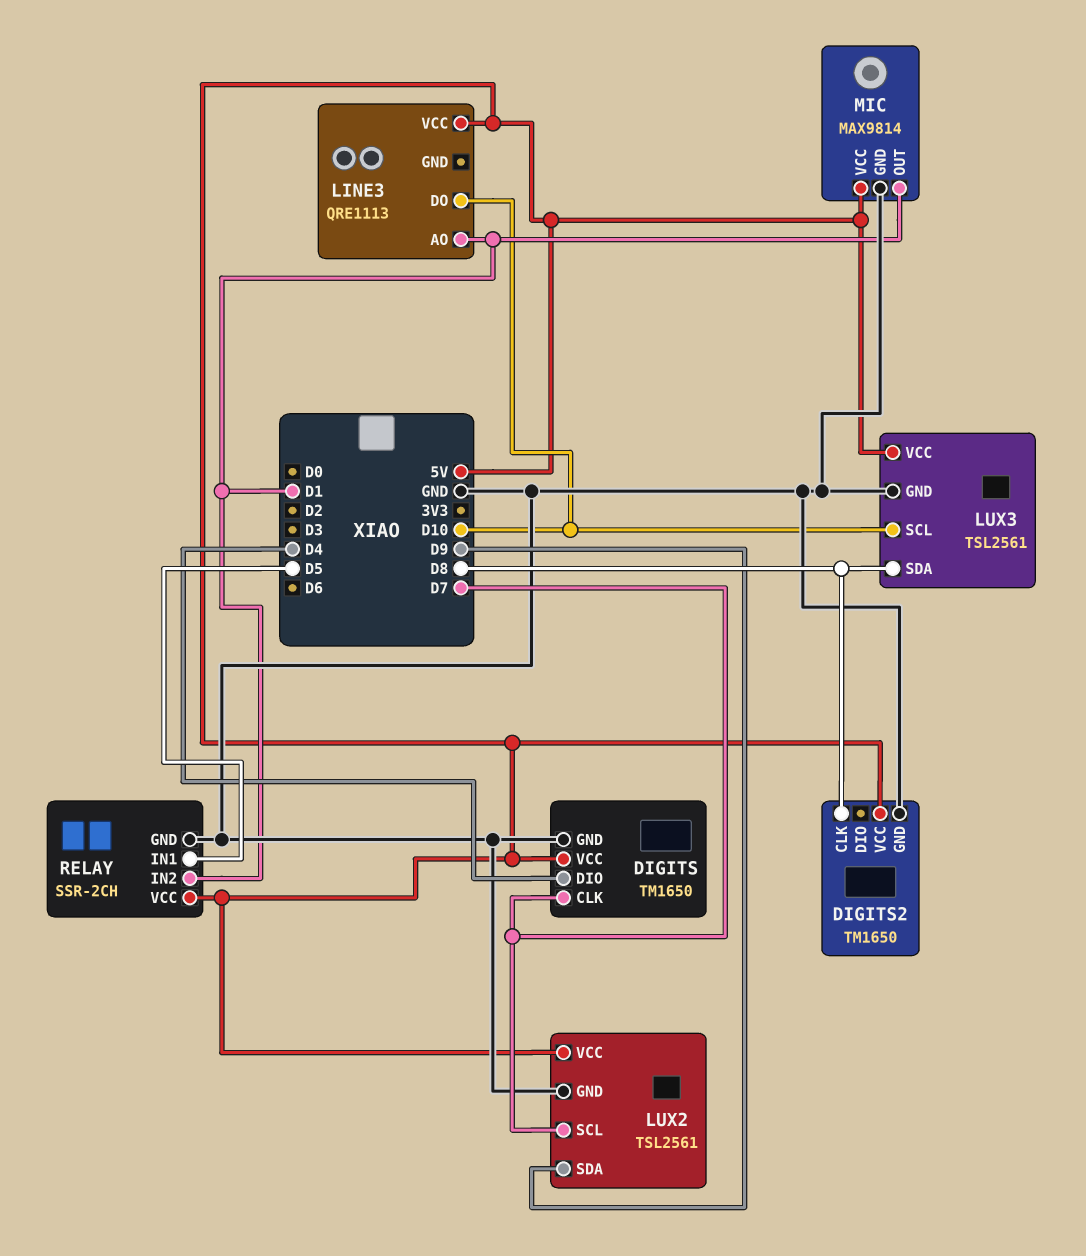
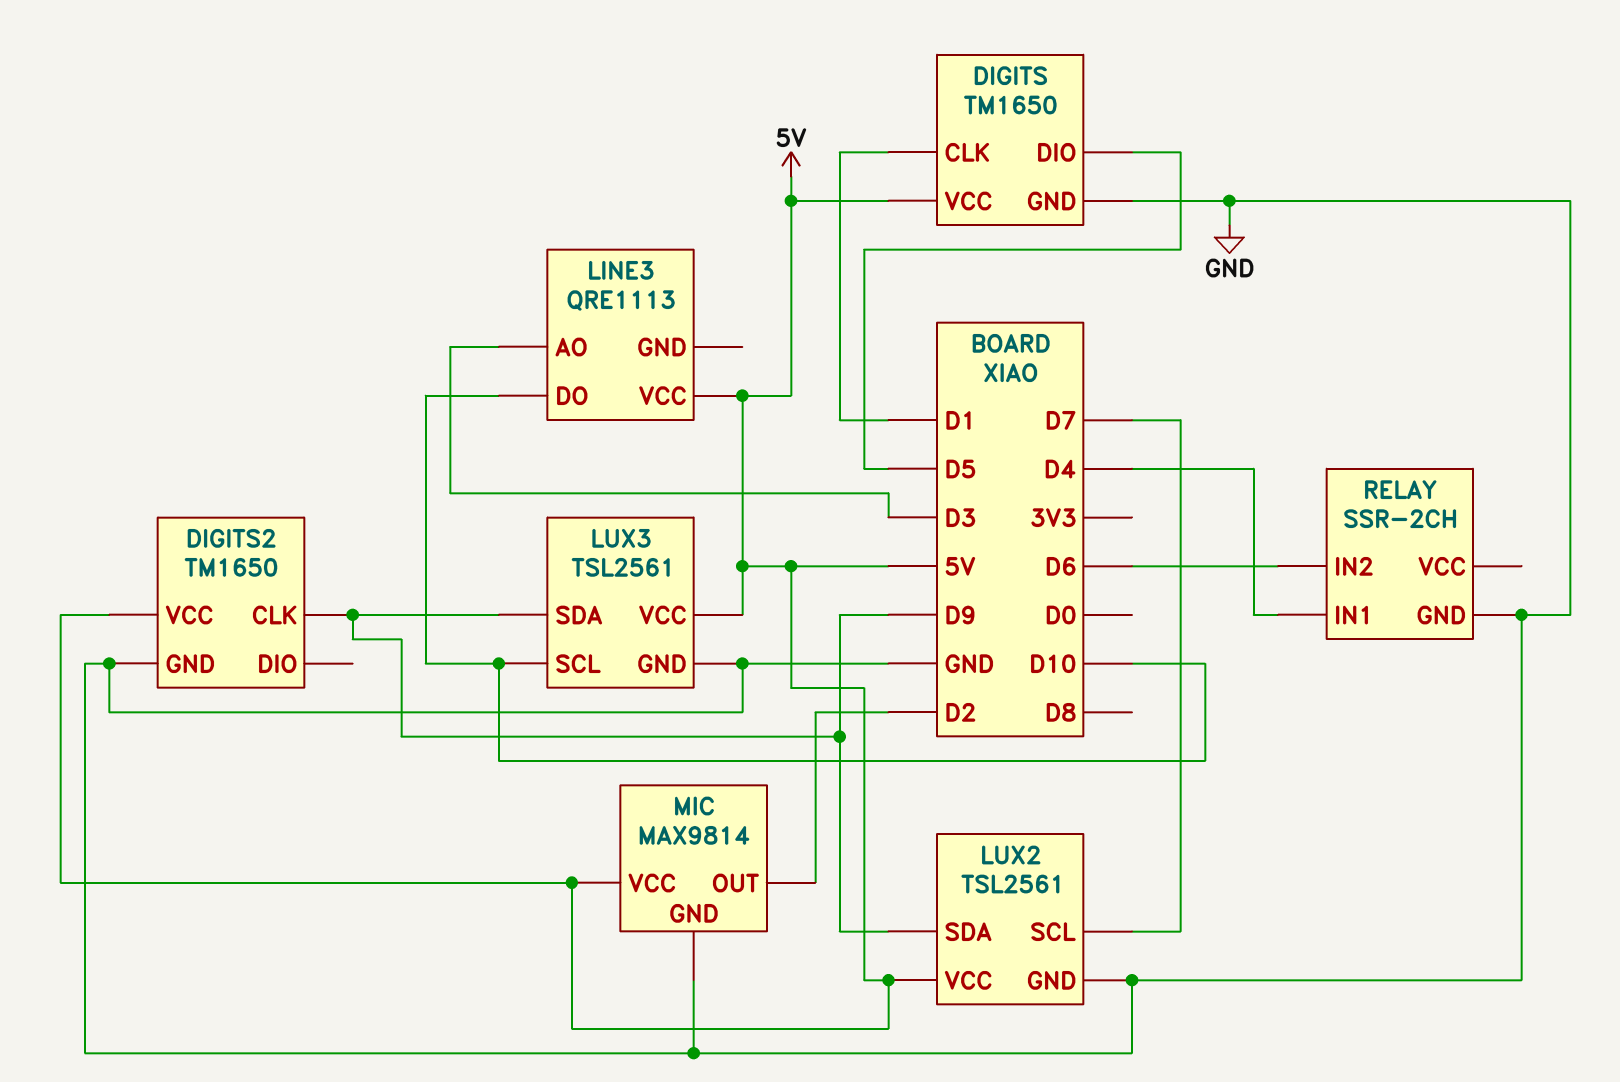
DIGITS pin CLK: D7 -> D1
DIGITS pin DIO: D4 -> D5
DIGITS2 pin CLK: D8 -> D9
LINE3 pin AO: D1 -> D3
LUX3 pin SDA: D8 -> D9
MIC pin OUT: D1 -> D2
RELAY pin IN1: D5 -> D4
RELAY pin IN2: D1 -> D6
RELAY pin VCC: 5V -> none

